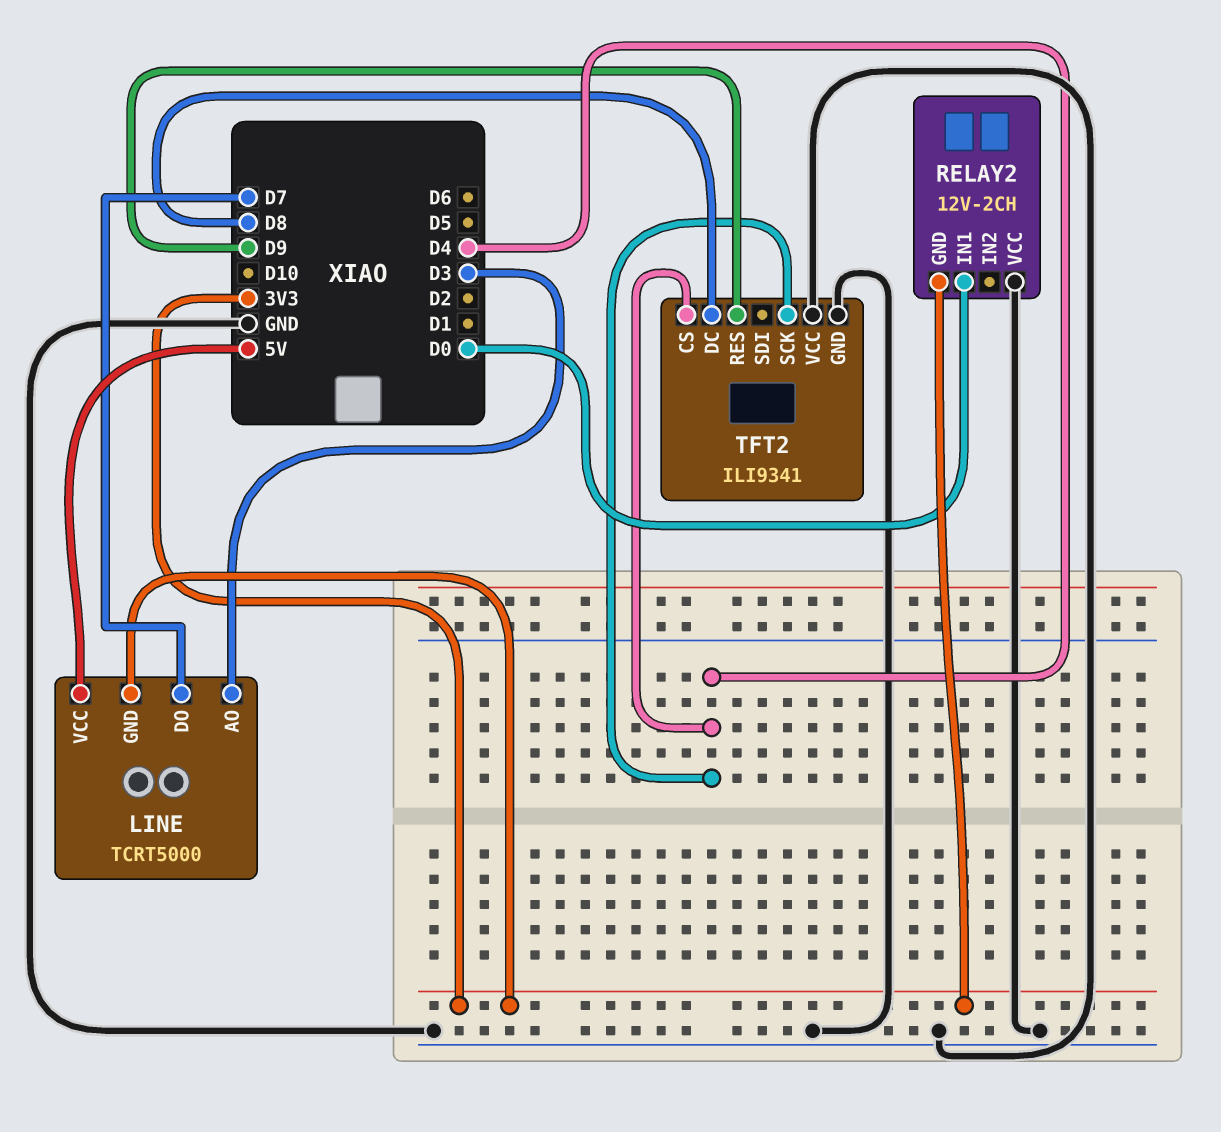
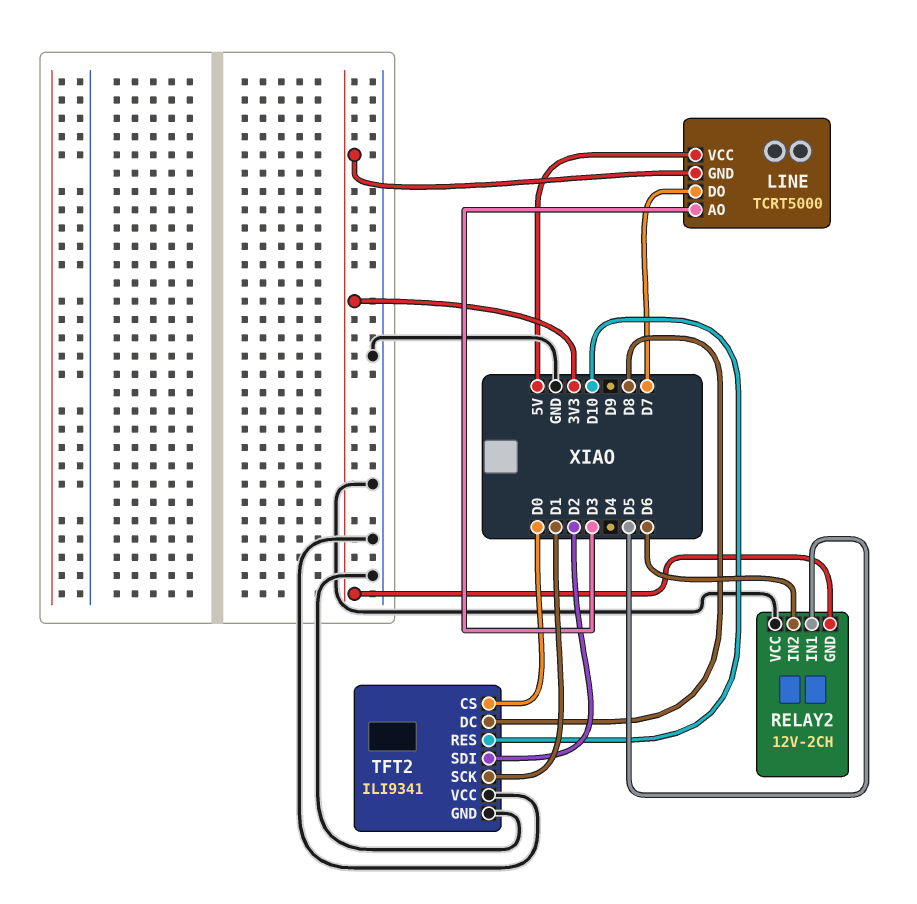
RELAY2 pin IN1: D0 -> D5
RELAY2 pin IN2: none -> D6
TFT2 pin CS: D4 -> D0
TFT2 pin RES: D9 -> D10
TFT2 pin SCK: D4 -> D1
TFT2 pin SDI: none -> D2

